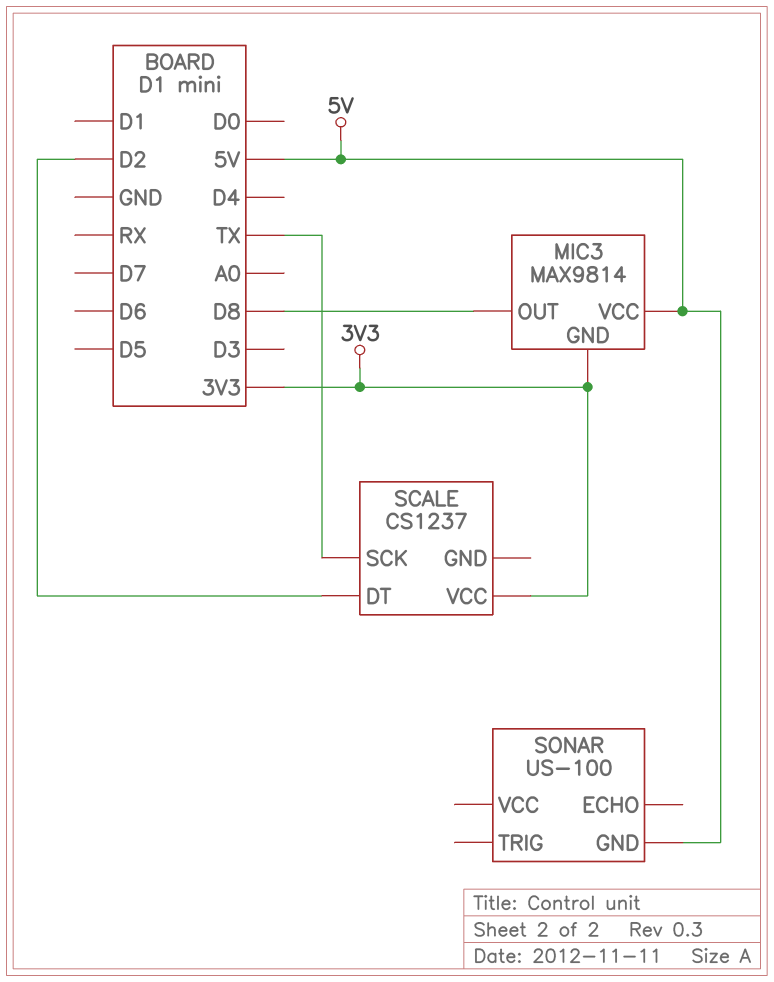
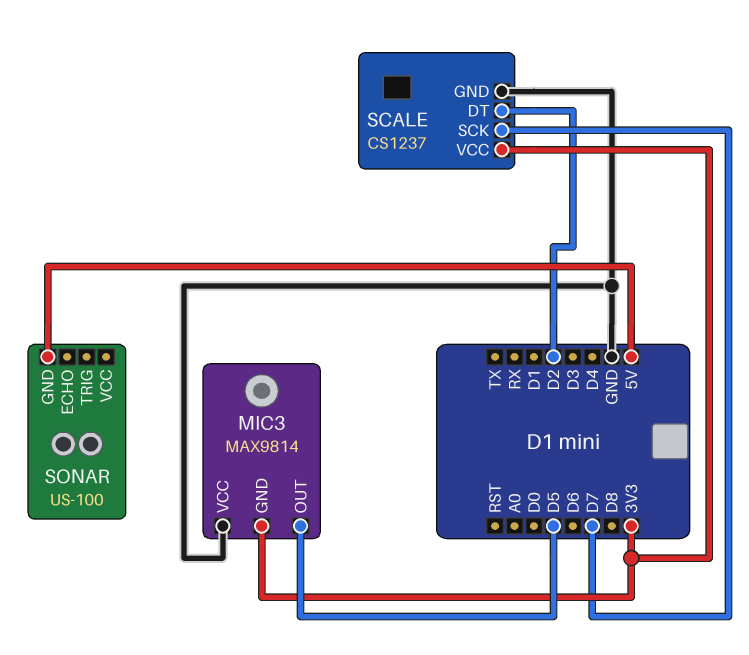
MIC3 pin OUT: D8 -> D5
MIC3 pin VCC: 5V -> GND
SCALE pin GND: none -> GND
SCALE pin SCK: TX -> D7

